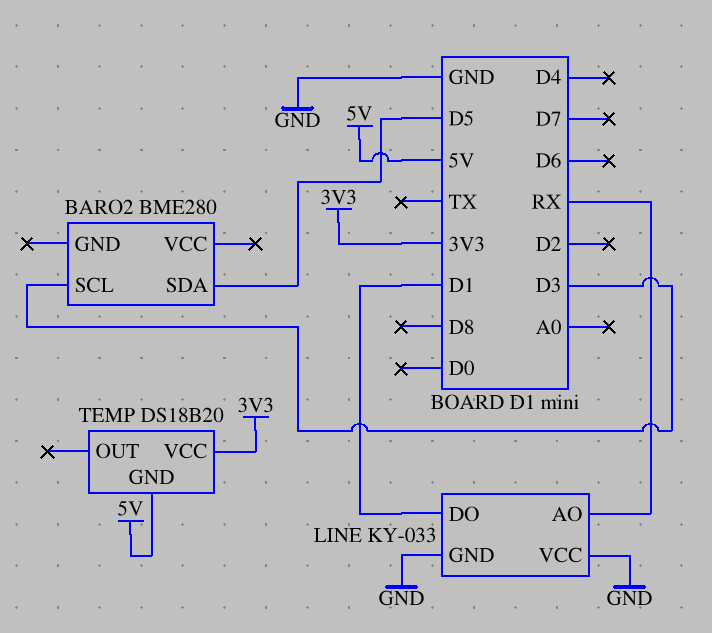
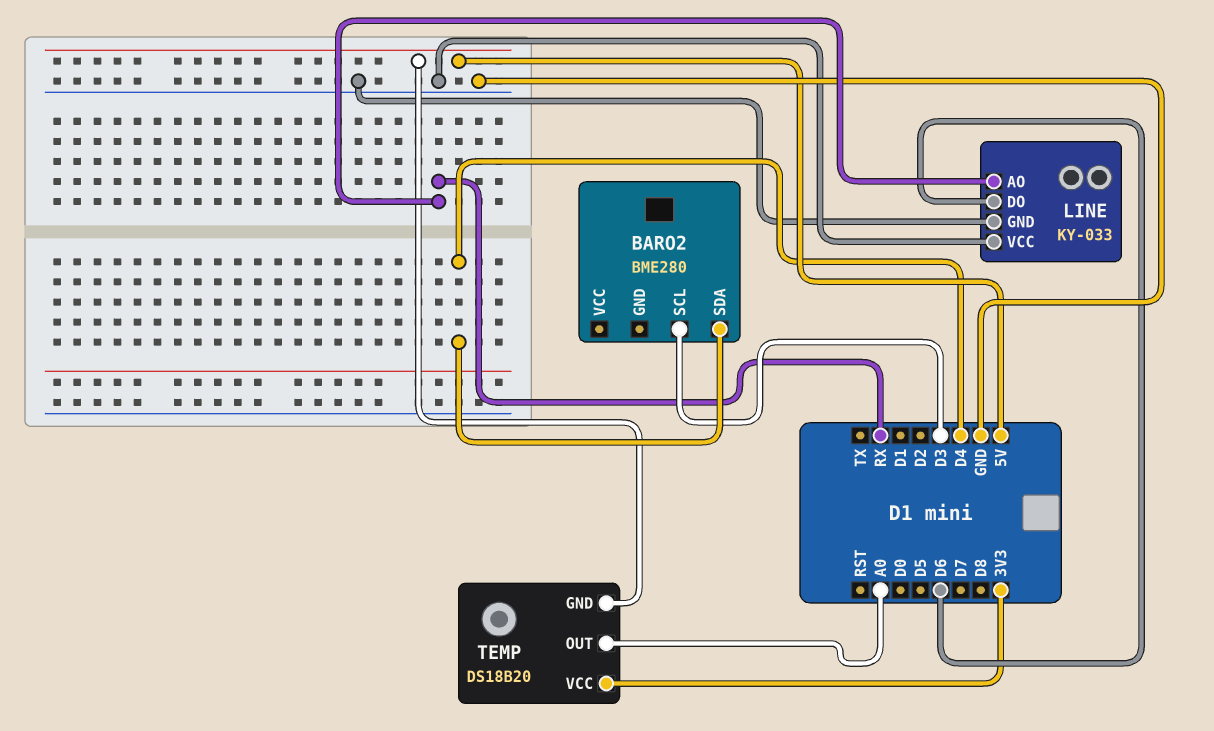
BARO2 pin SDA: D5 -> D4
LINE pin DO: D1 -> D6
TEMP pin OUT: none -> A0

